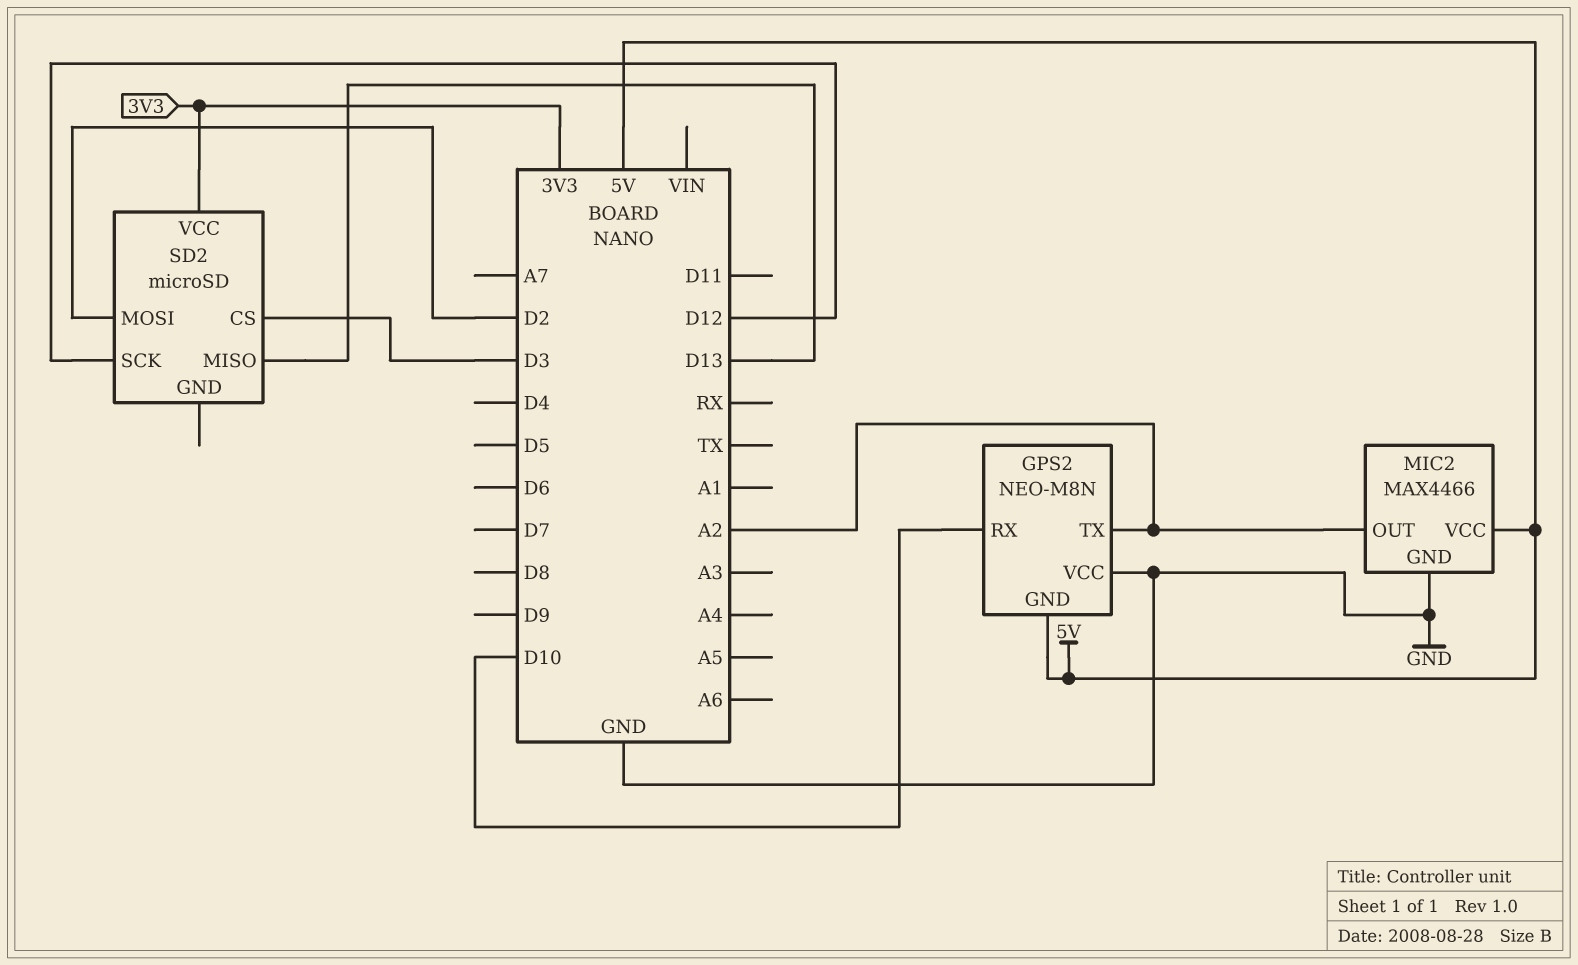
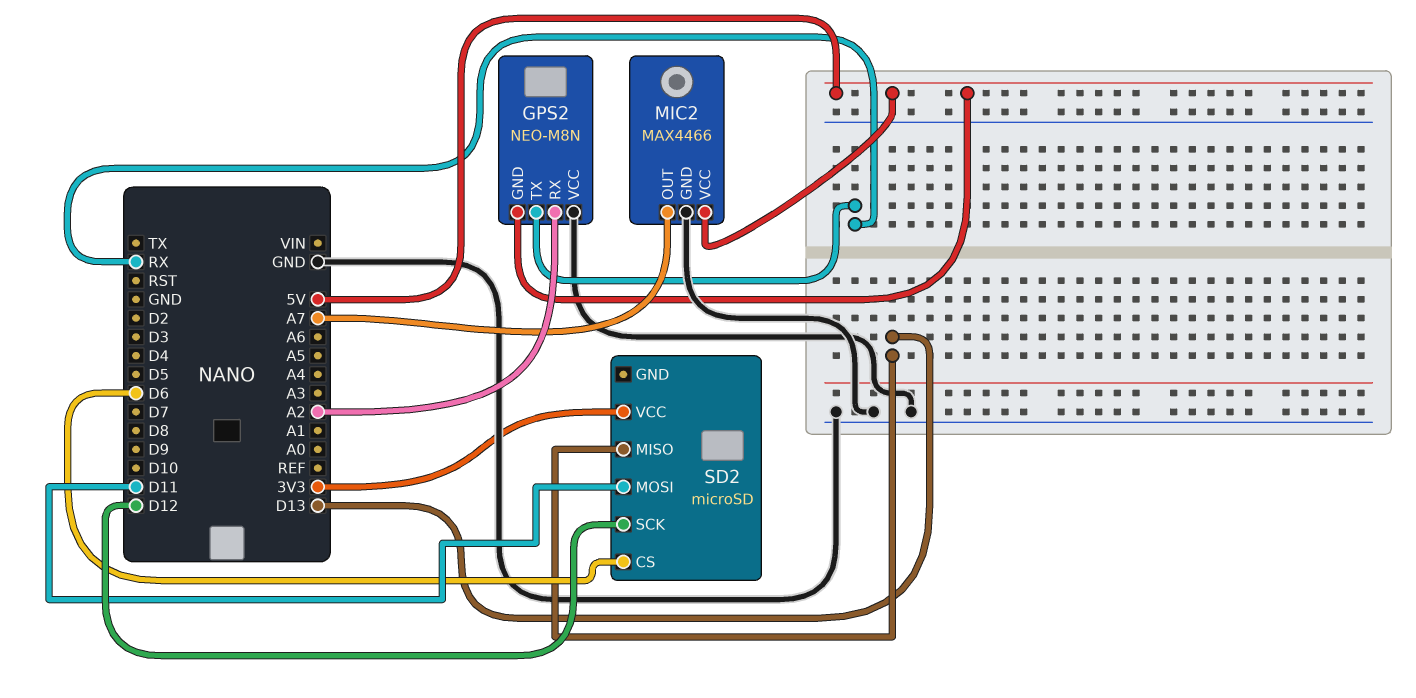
GPS2 pin RX: D10 -> A2
GPS2 pin TX: A2 -> RX
MIC2 pin OUT: A2 -> A7
SD2 pin CS: D3 -> D6
SD2 pin MOSI: D2 -> D11

